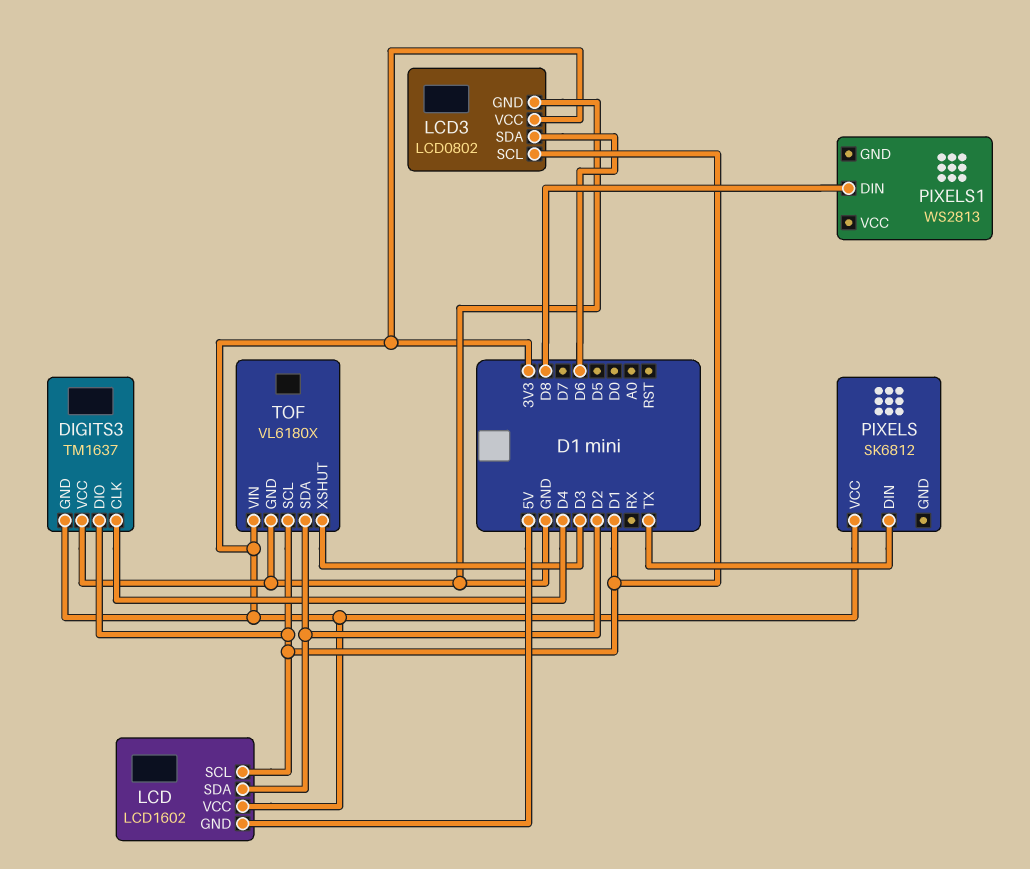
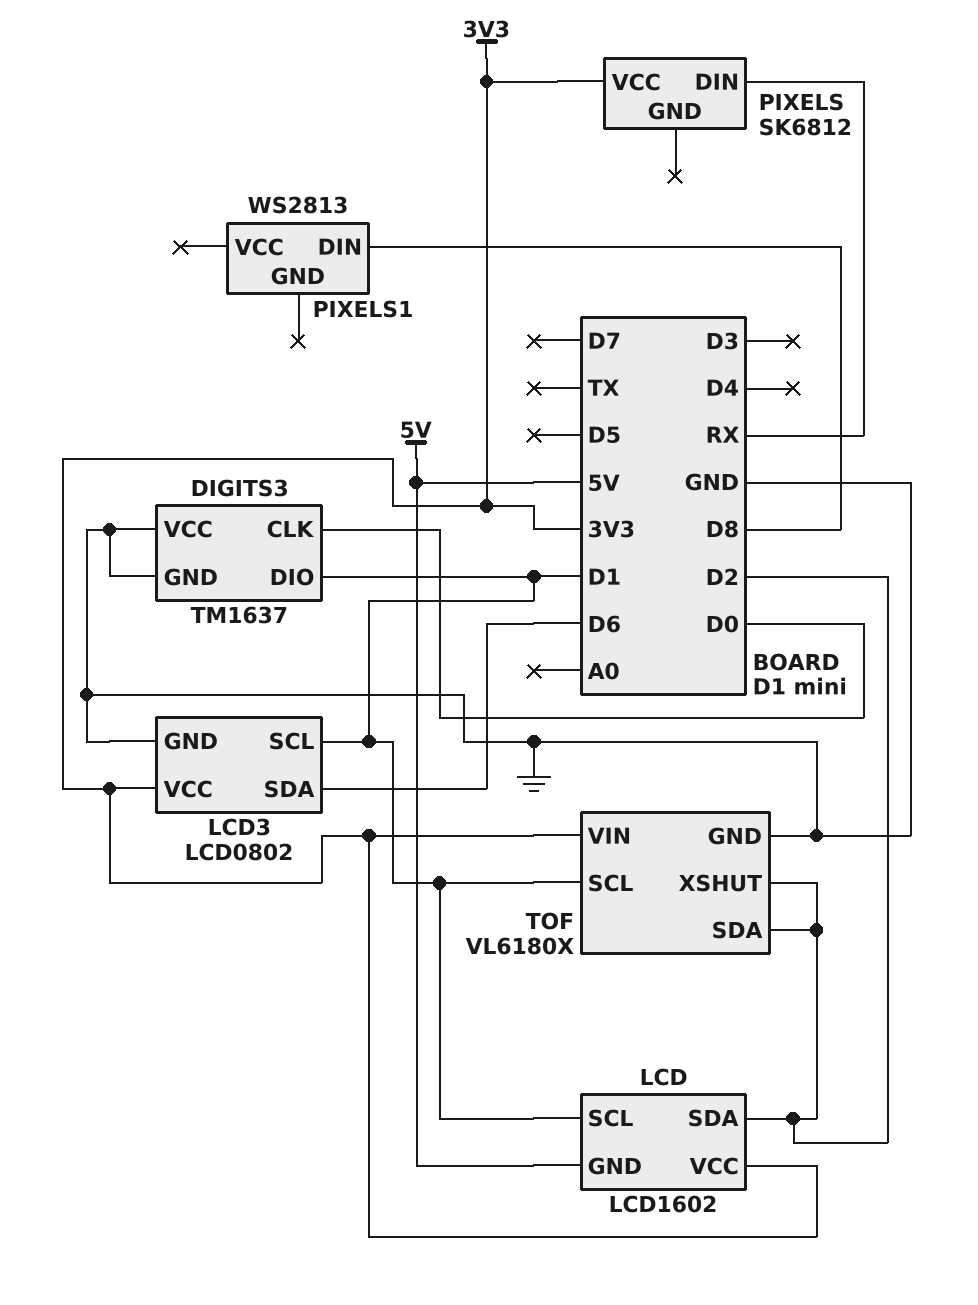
DIGITS3 pin CLK: D4 -> D0
DIGITS3 pin GND: 3V3 -> GND
PIXELS pin DIN: TX -> RX
TOF pin XSHUT: D3 -> D2

